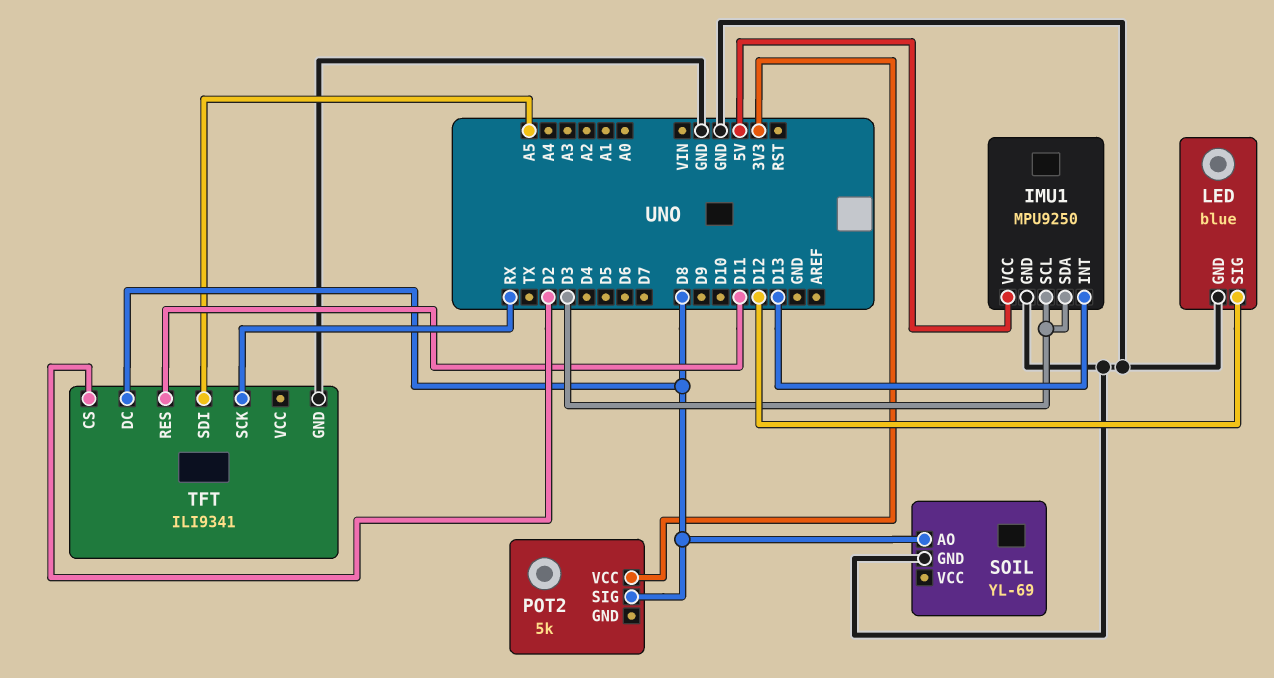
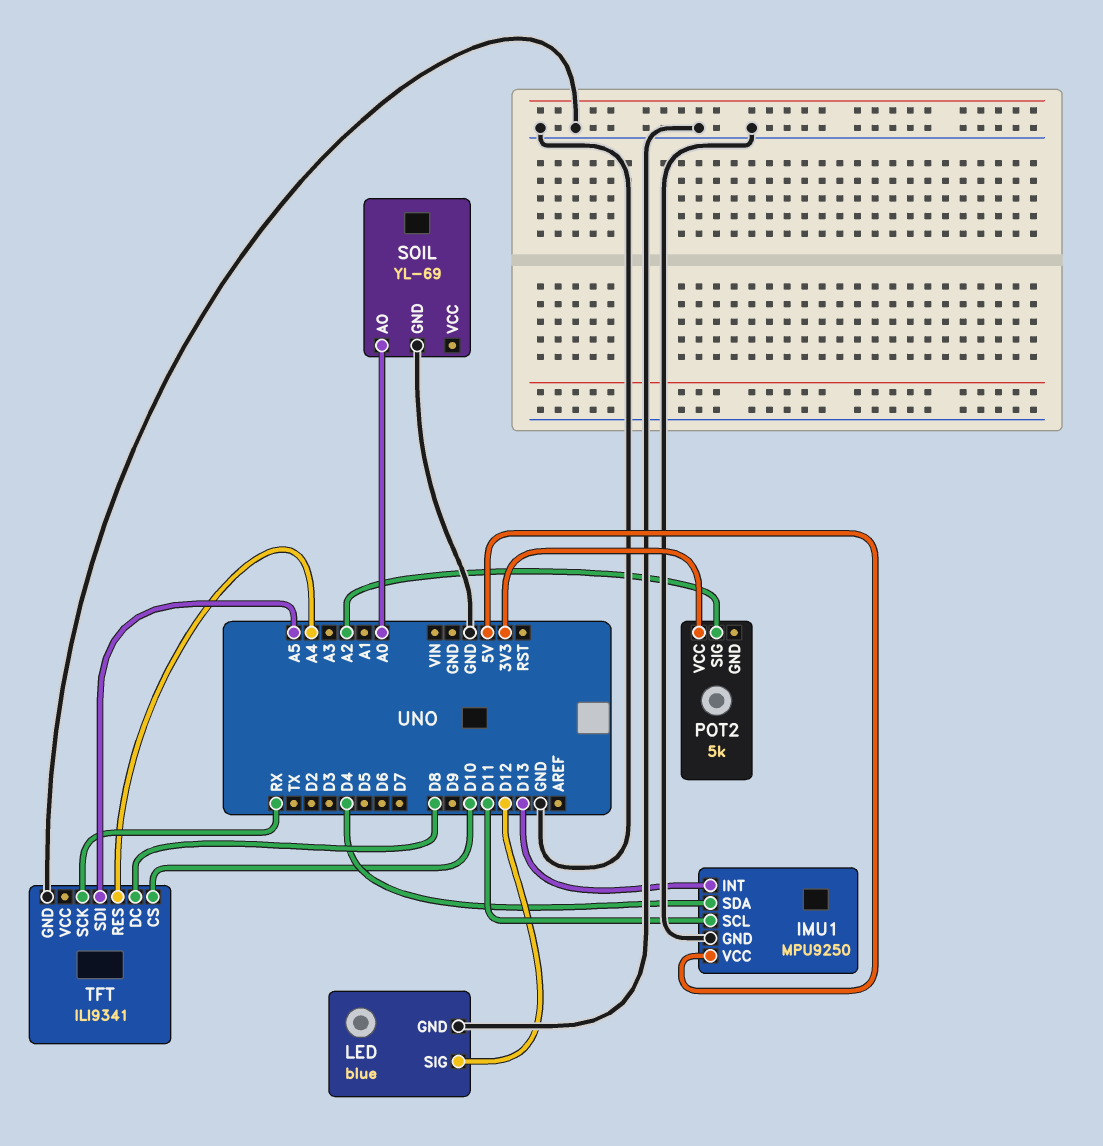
IMU1 pin SCL: D3 -> D11
IMU1 pin SDA: D3 -> D4
POT2 pin SIG: D8 -> A2
SOIL pin AO: D8 -> A0
TFT pin CS: D2 -> D10
TFT pin RES: D11 -> A4

